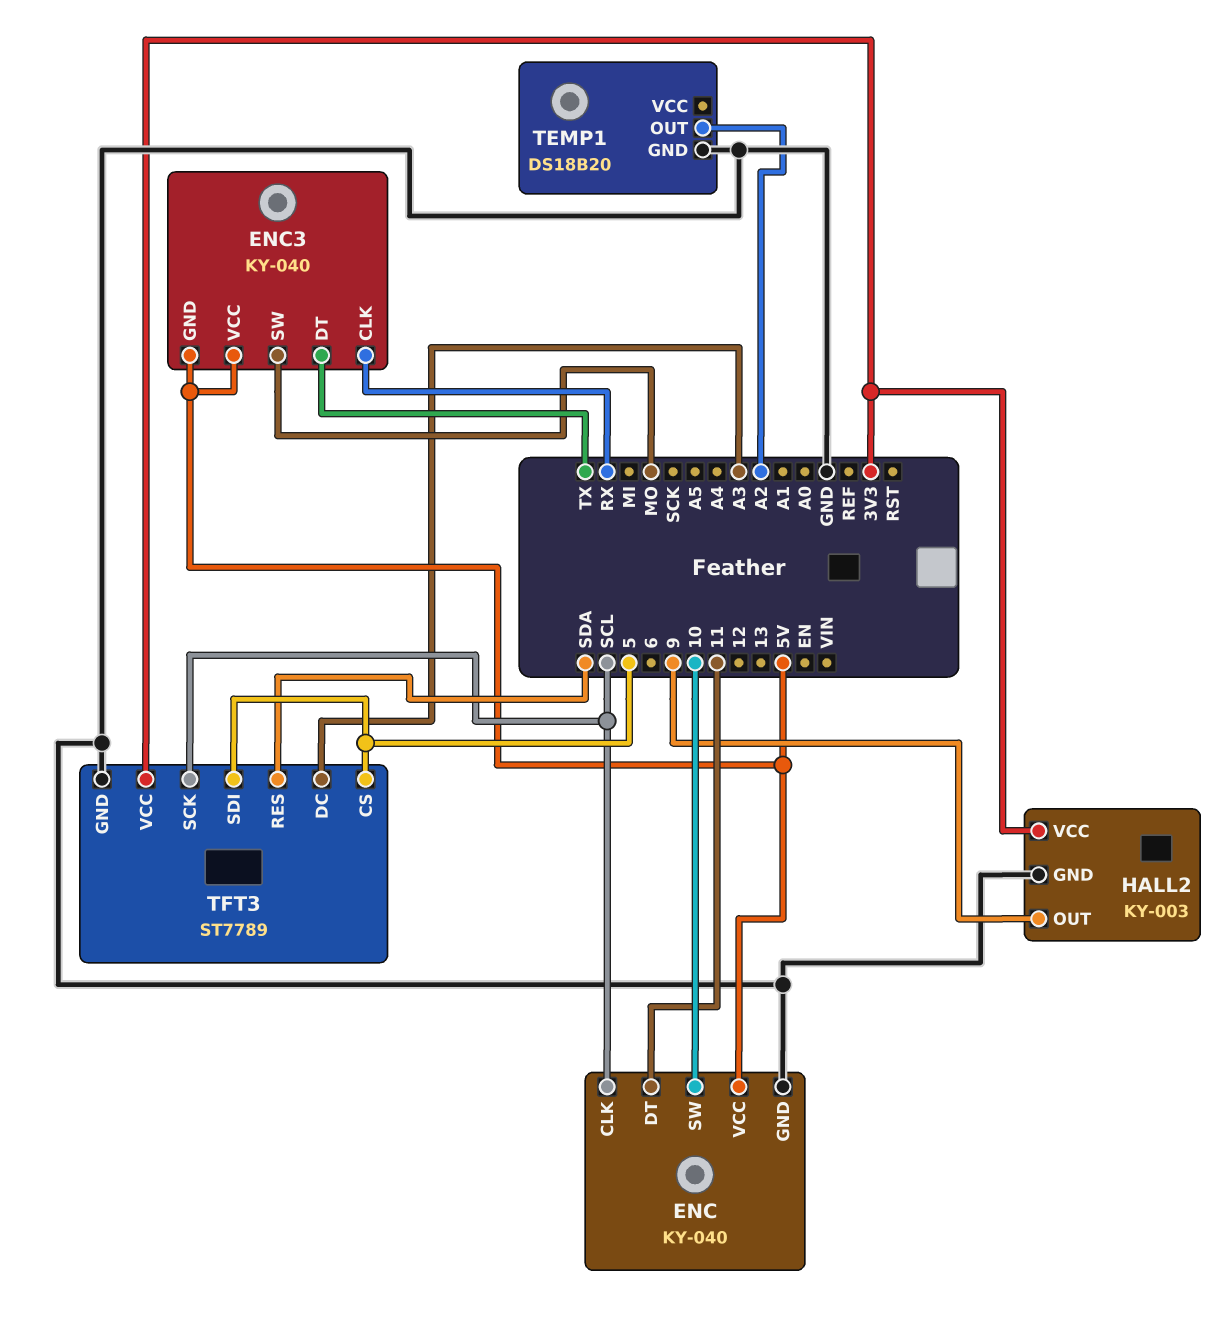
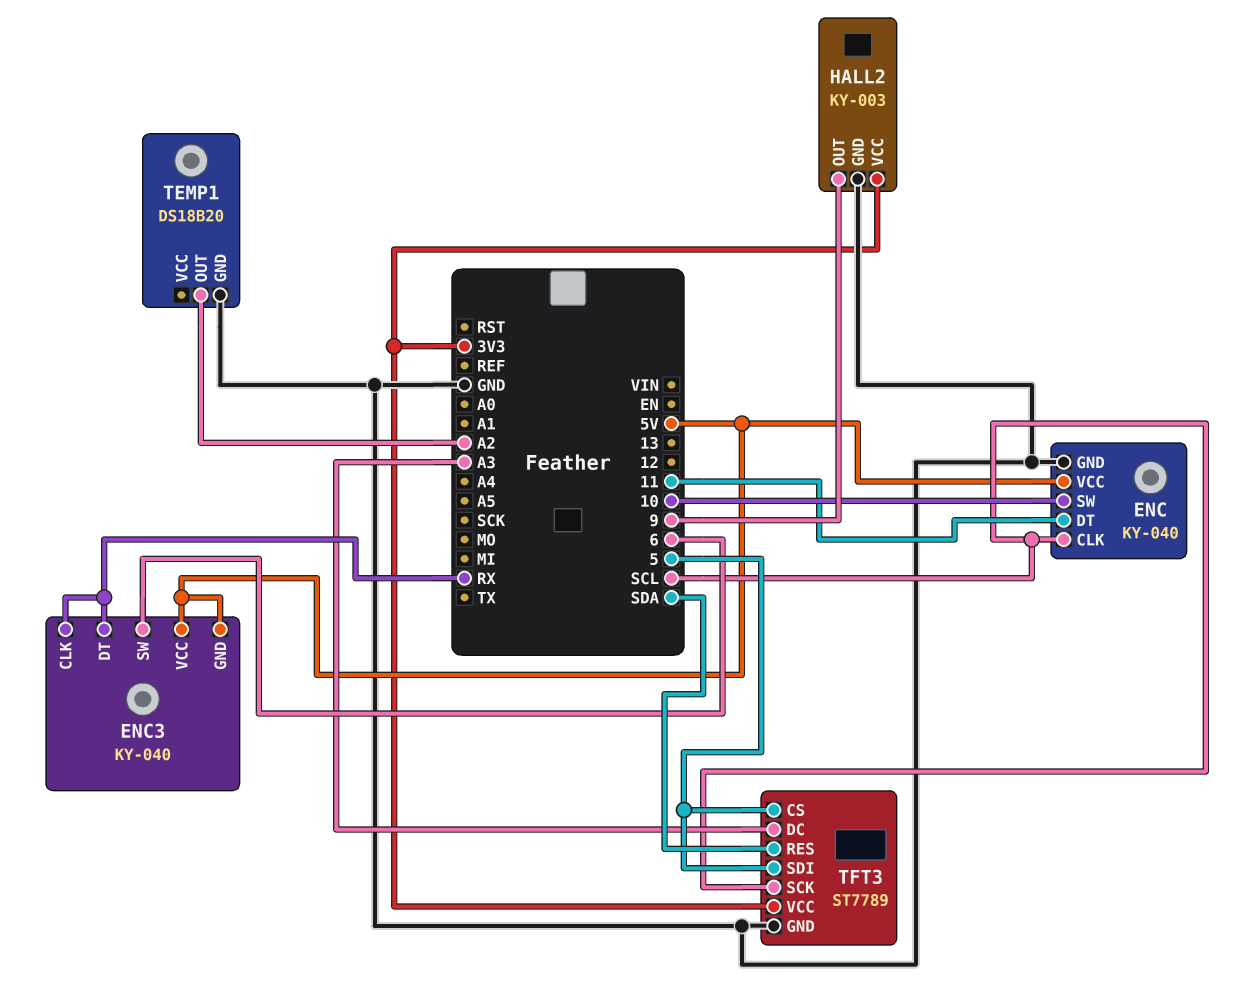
ENC3 pin DT: TX -> RX
ENC3 pin SW: MO -> 6

